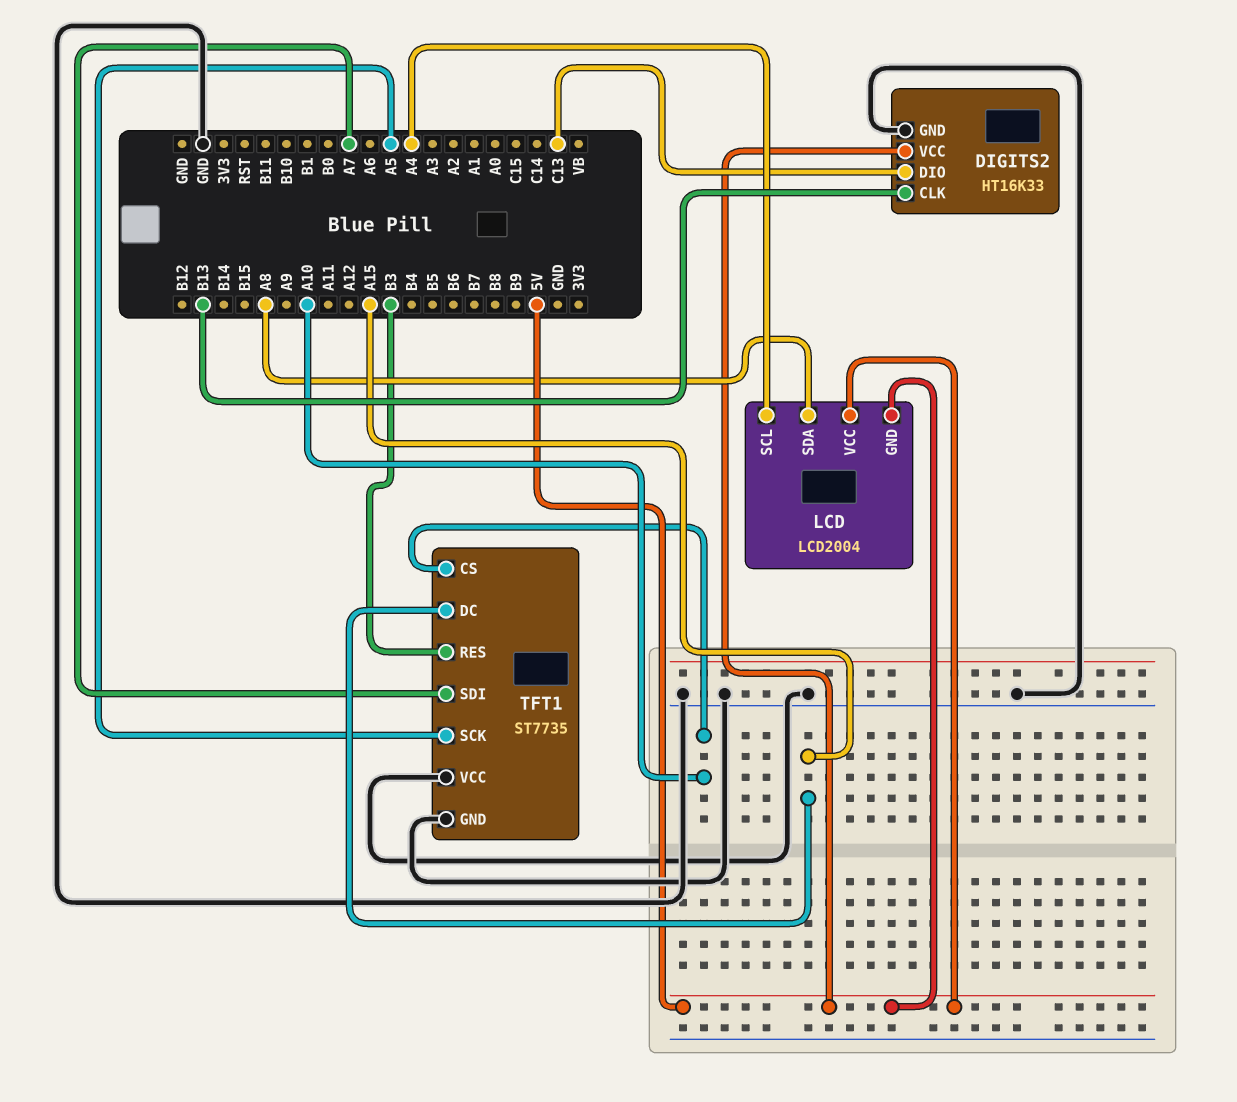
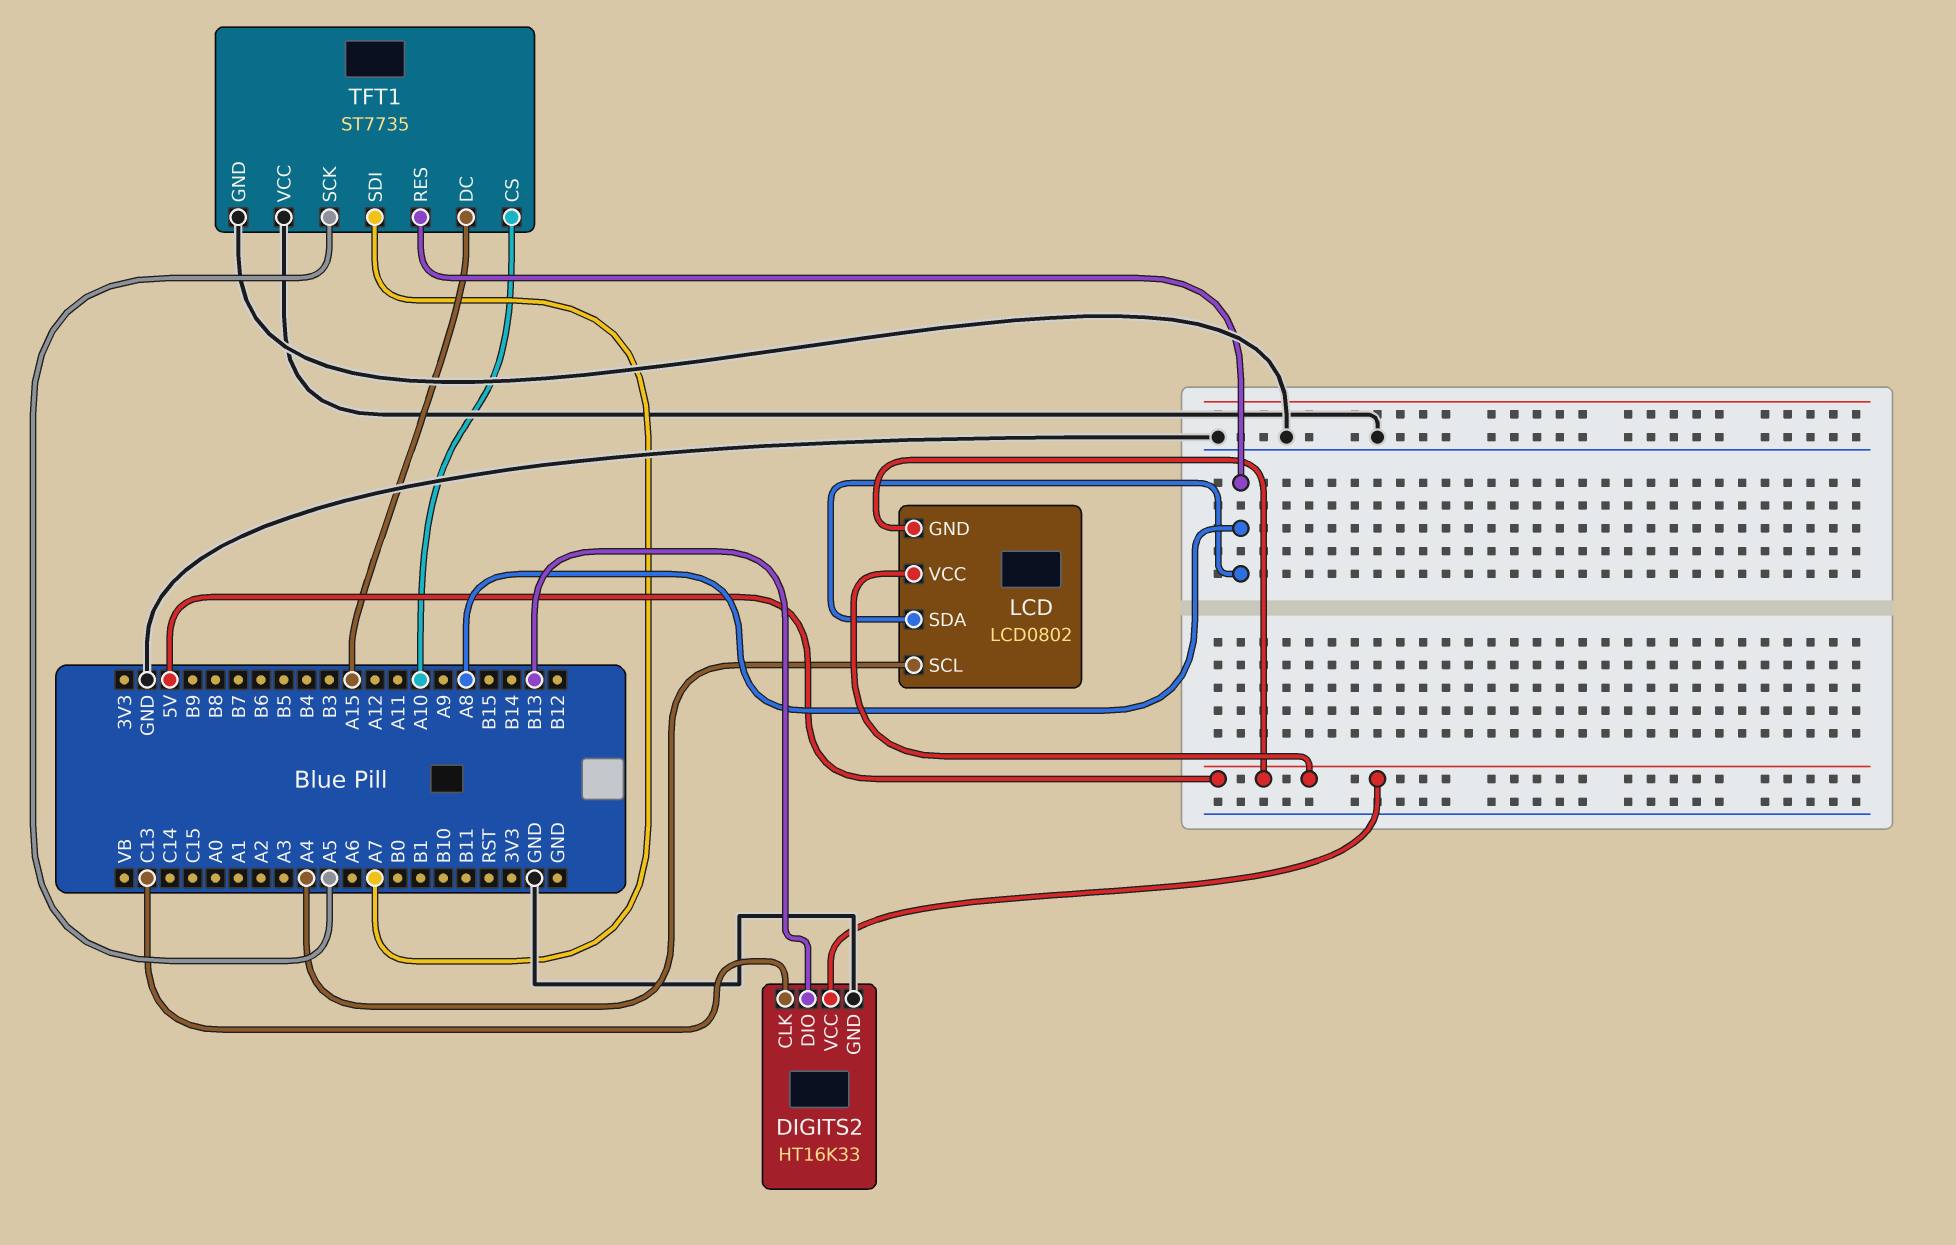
DIGITS2 pin CLK: B13 -> C13
DIGITS2 pin DIO: C13 -> B13
LCD: LCD2004 -> LCD0802
TFT1 pin RES: B3 -> A8

